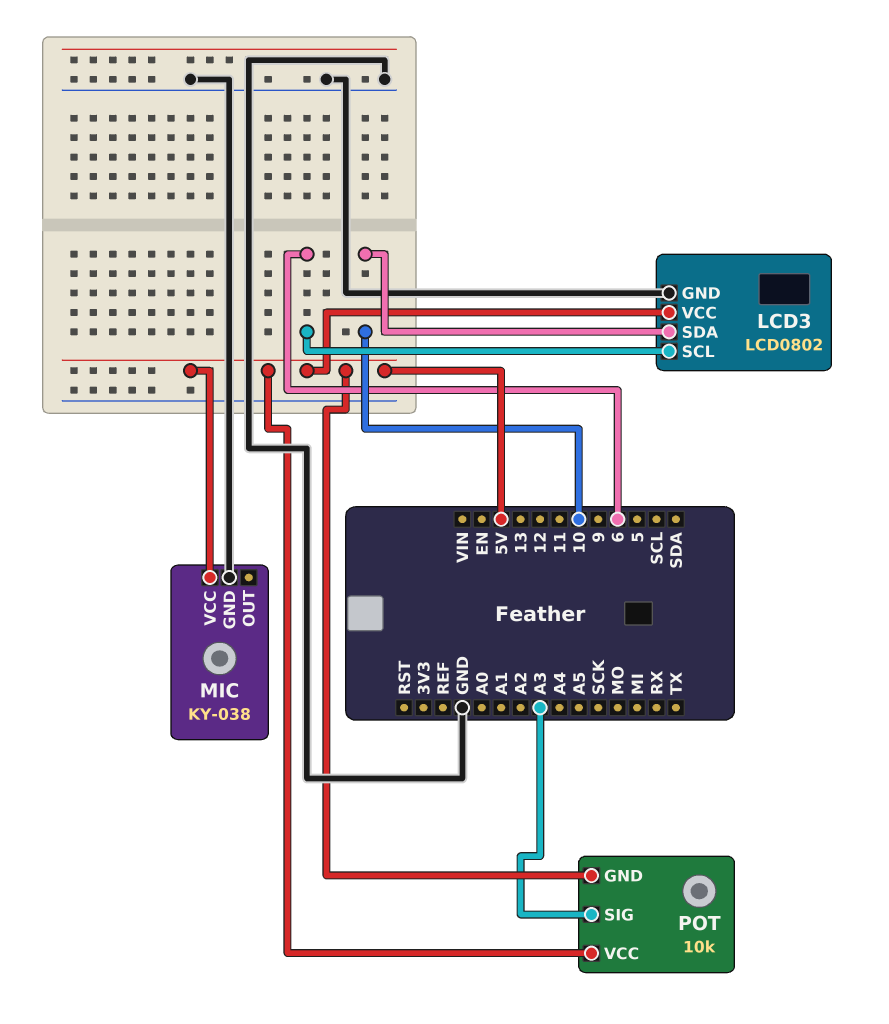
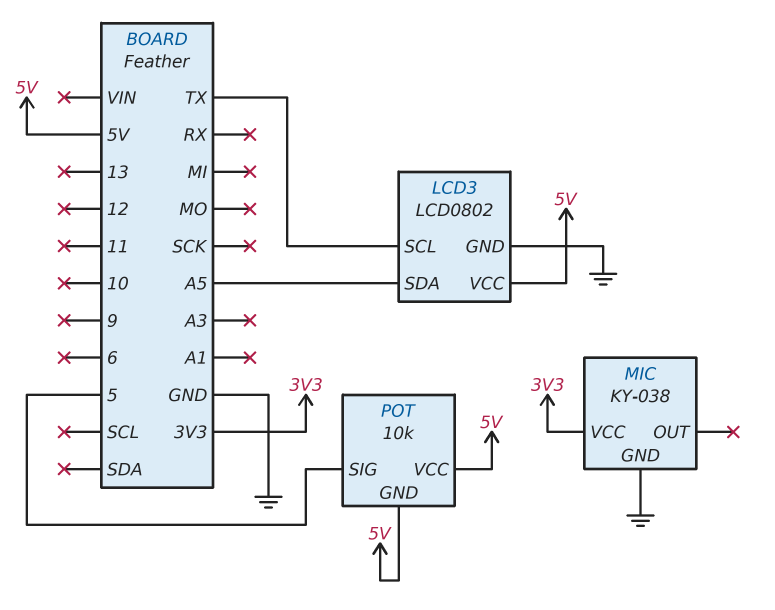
LCD3 pin SCL: 6 -> TX
LCD3 pin SDA: 10 -> A5
MIC pin VCC: 5V -> 3V3
POT pin SIG: A3 -> 5

